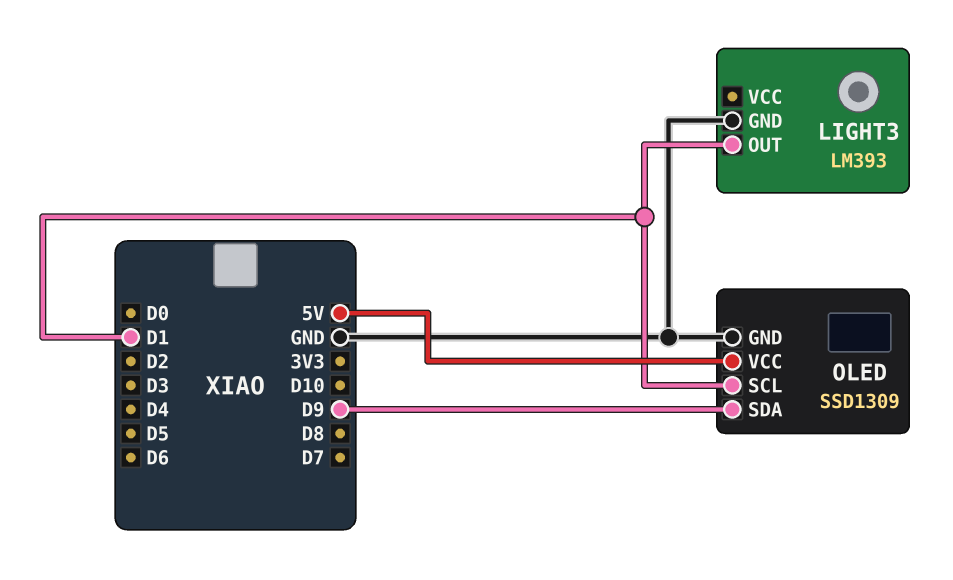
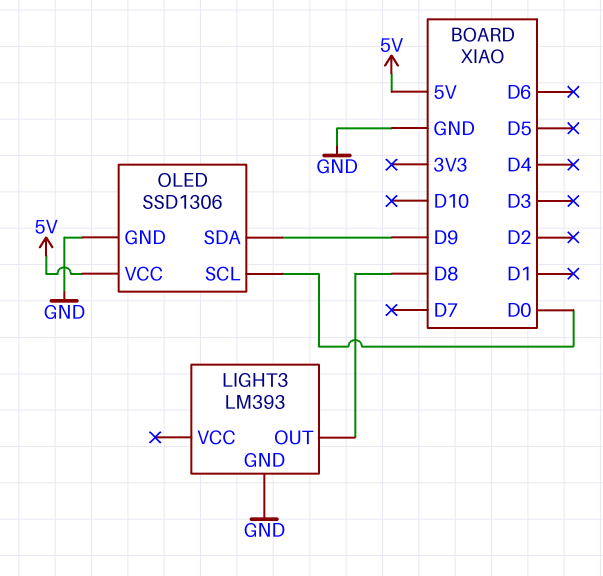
LIGHT3 pin OUT: D1 -> D8
OLED: SSD1309 -> SSD1306
OLED pin SCL: D1 -> D0

